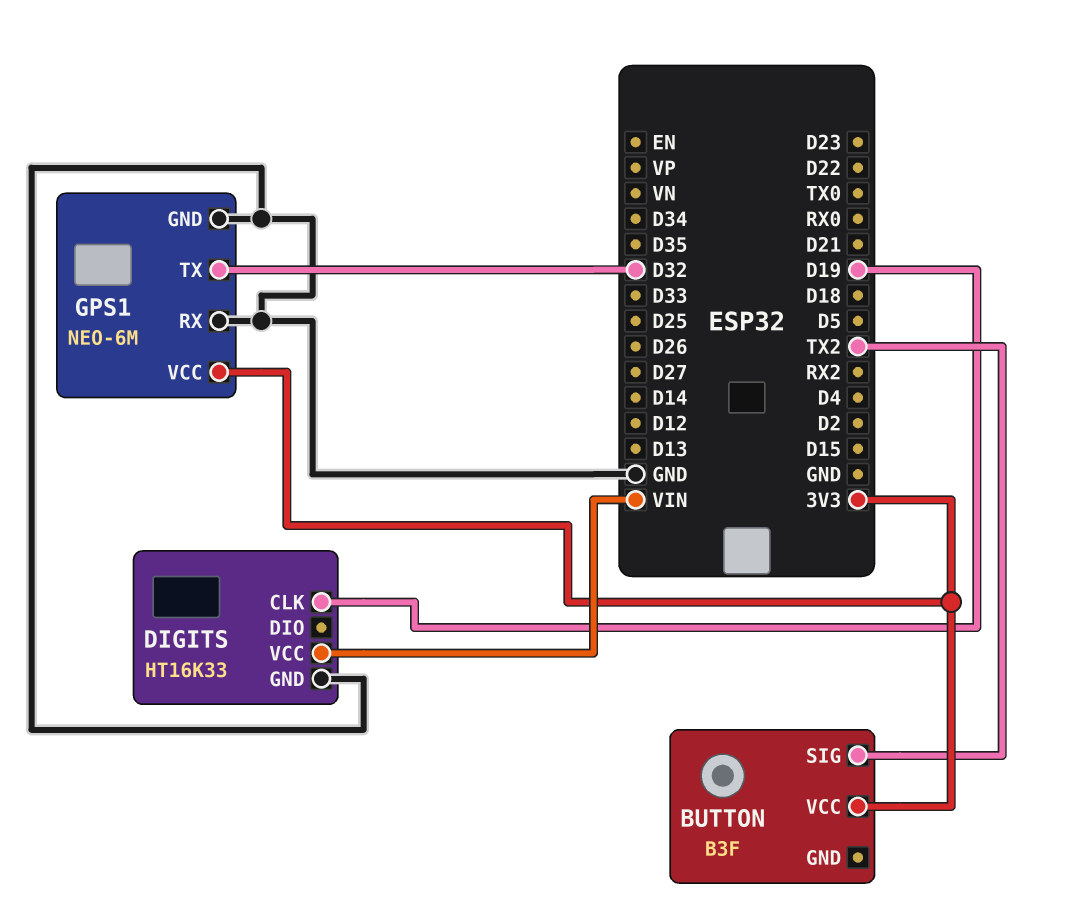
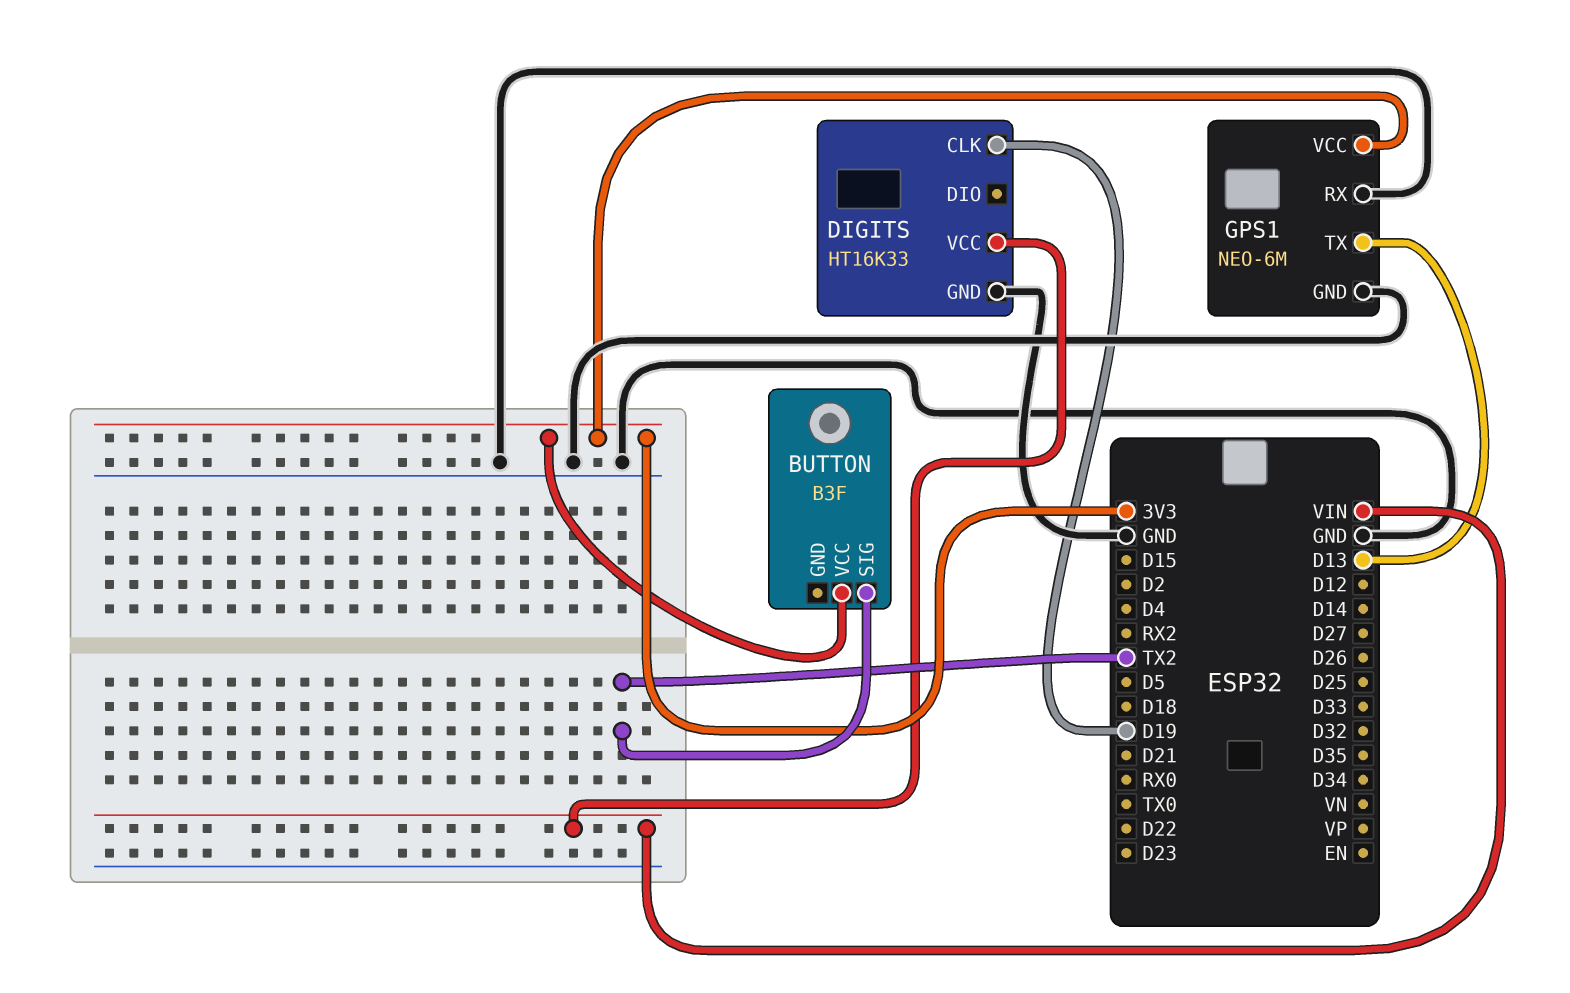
GPS1 pin TX: D32 -> D13

